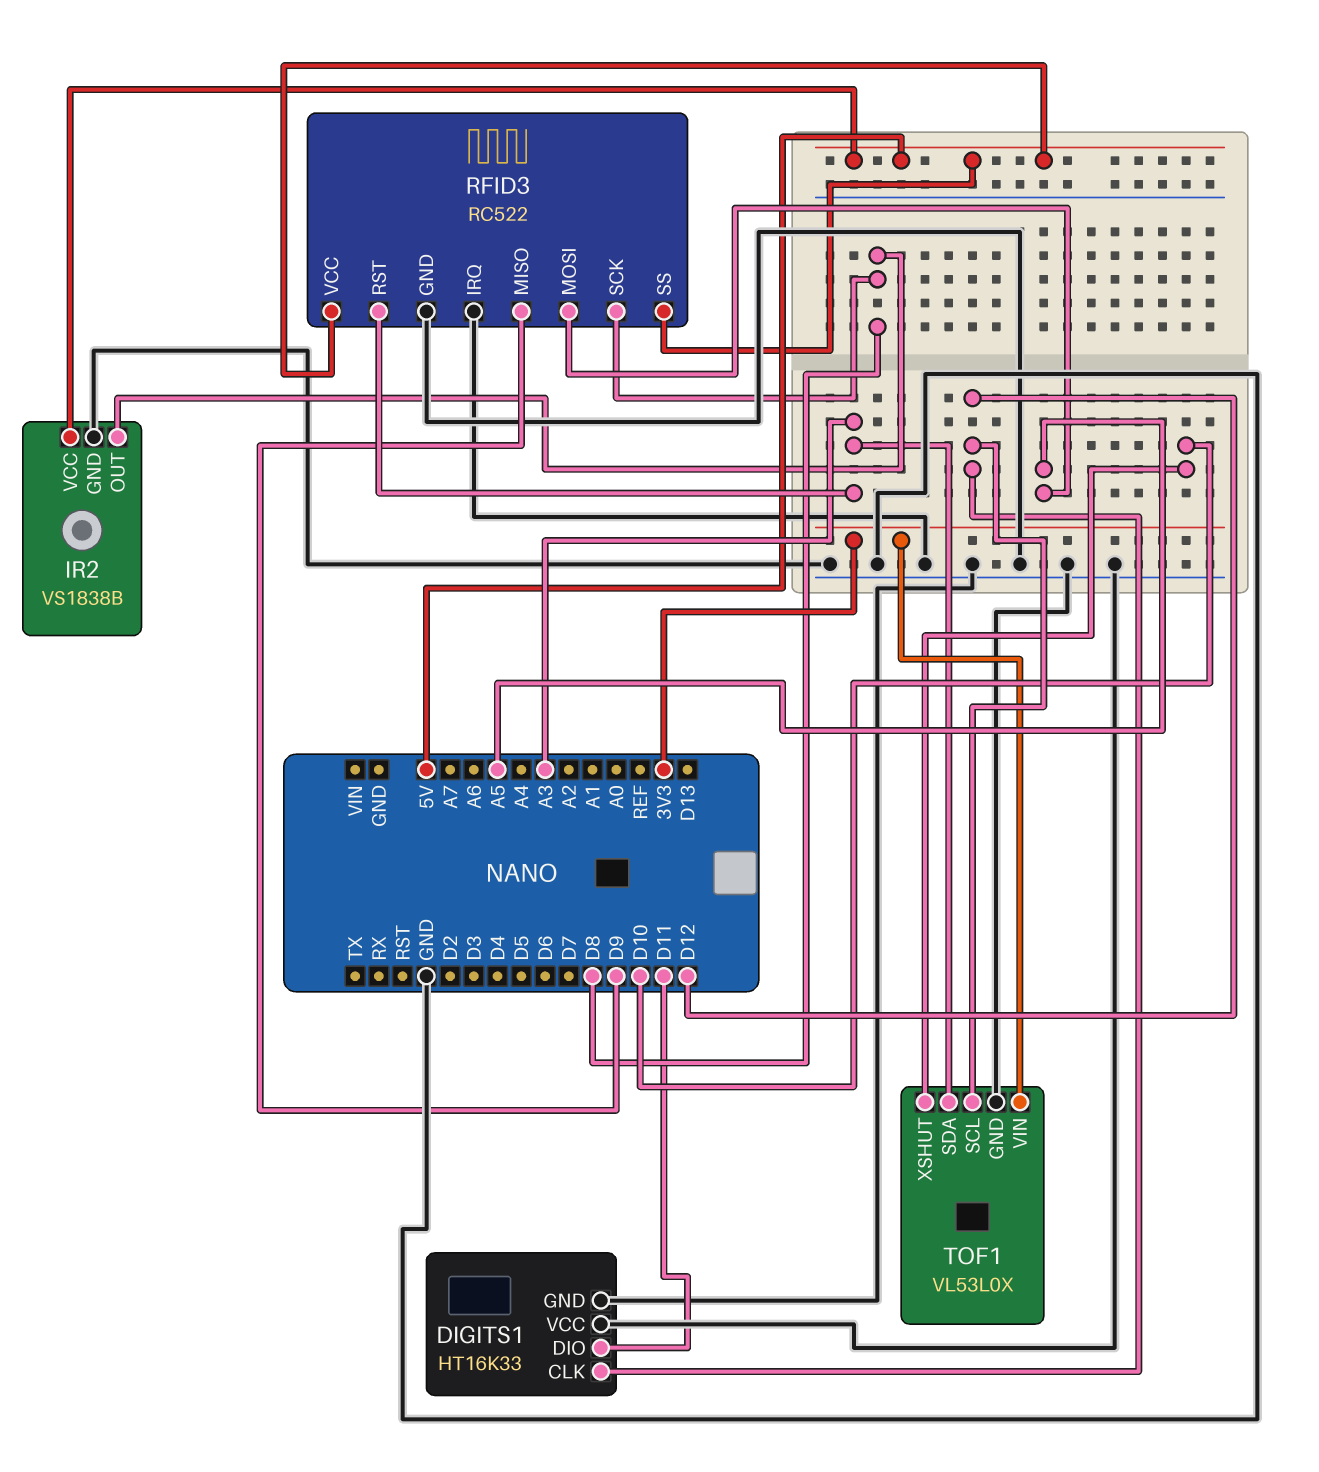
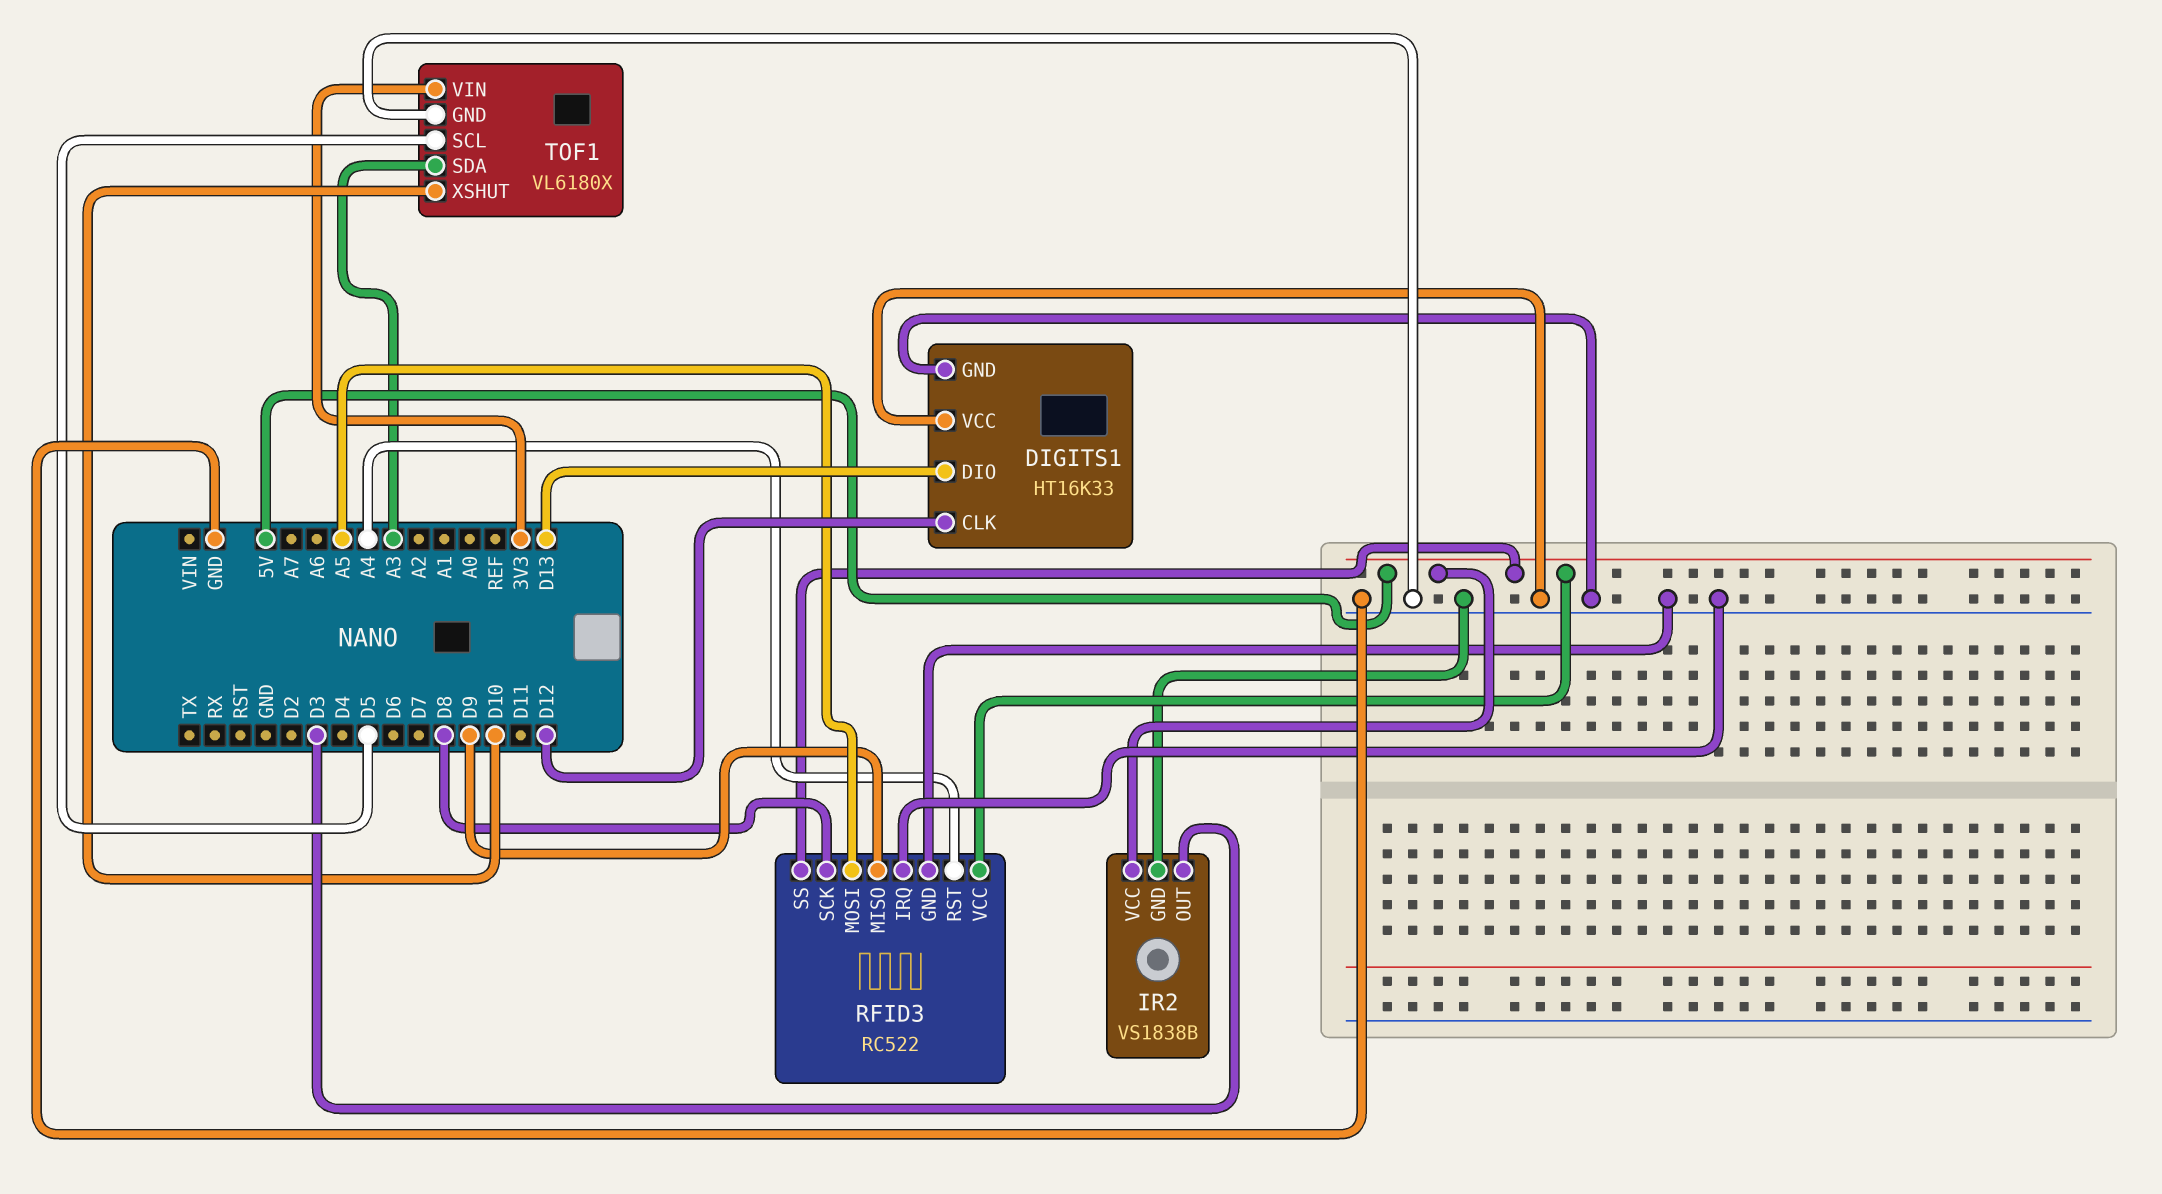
DIGITS1 pin DIO: D11 -> D13
IR2 pin OUT: D8 -> D3
RFID3 pin RST: A3 -> A4
TOF1: VL53L0X -> VL6180X
TOF1 pin SCL: D12 -> D5

